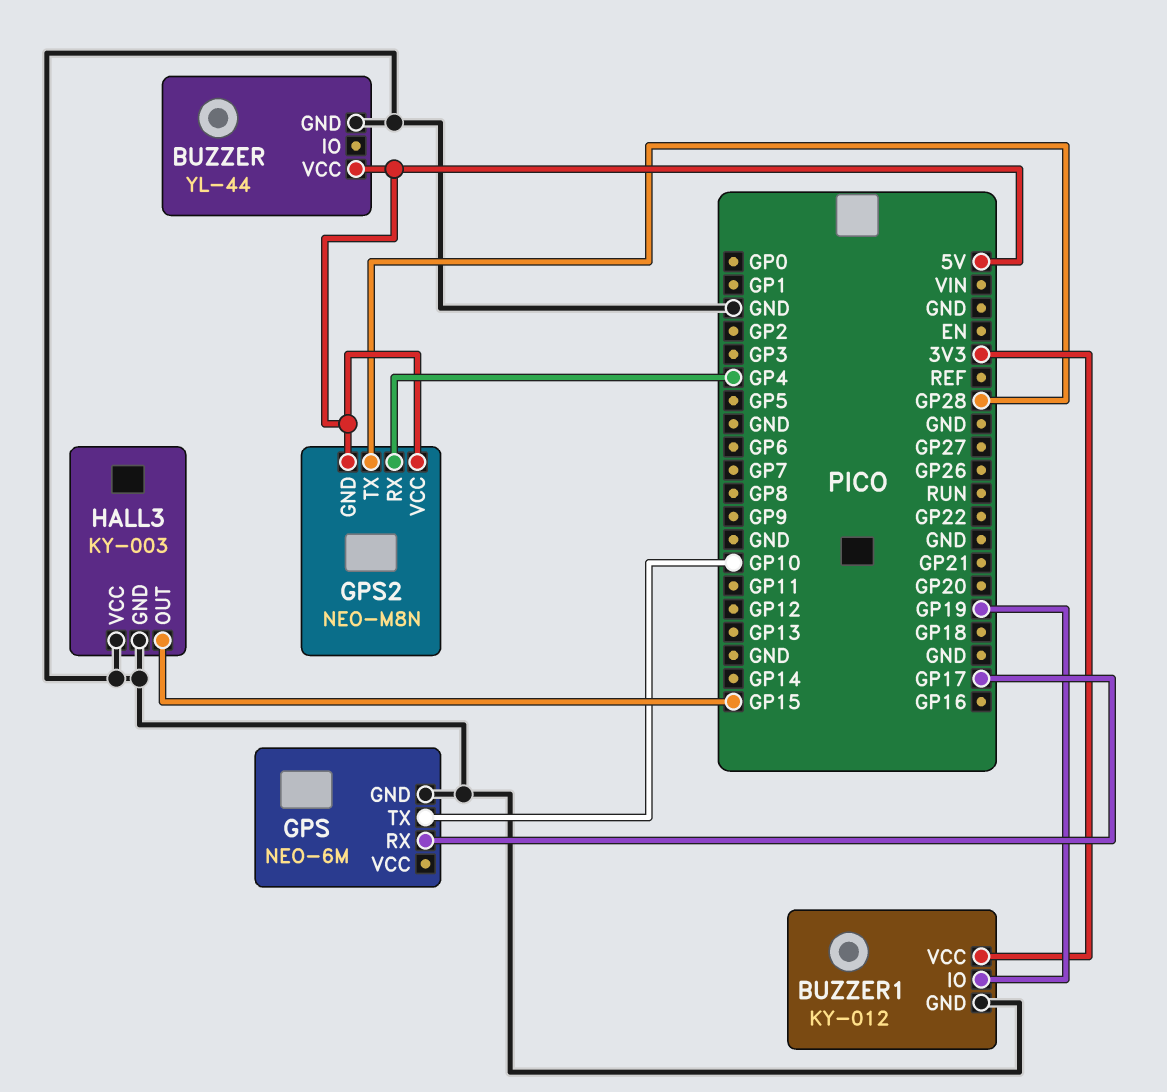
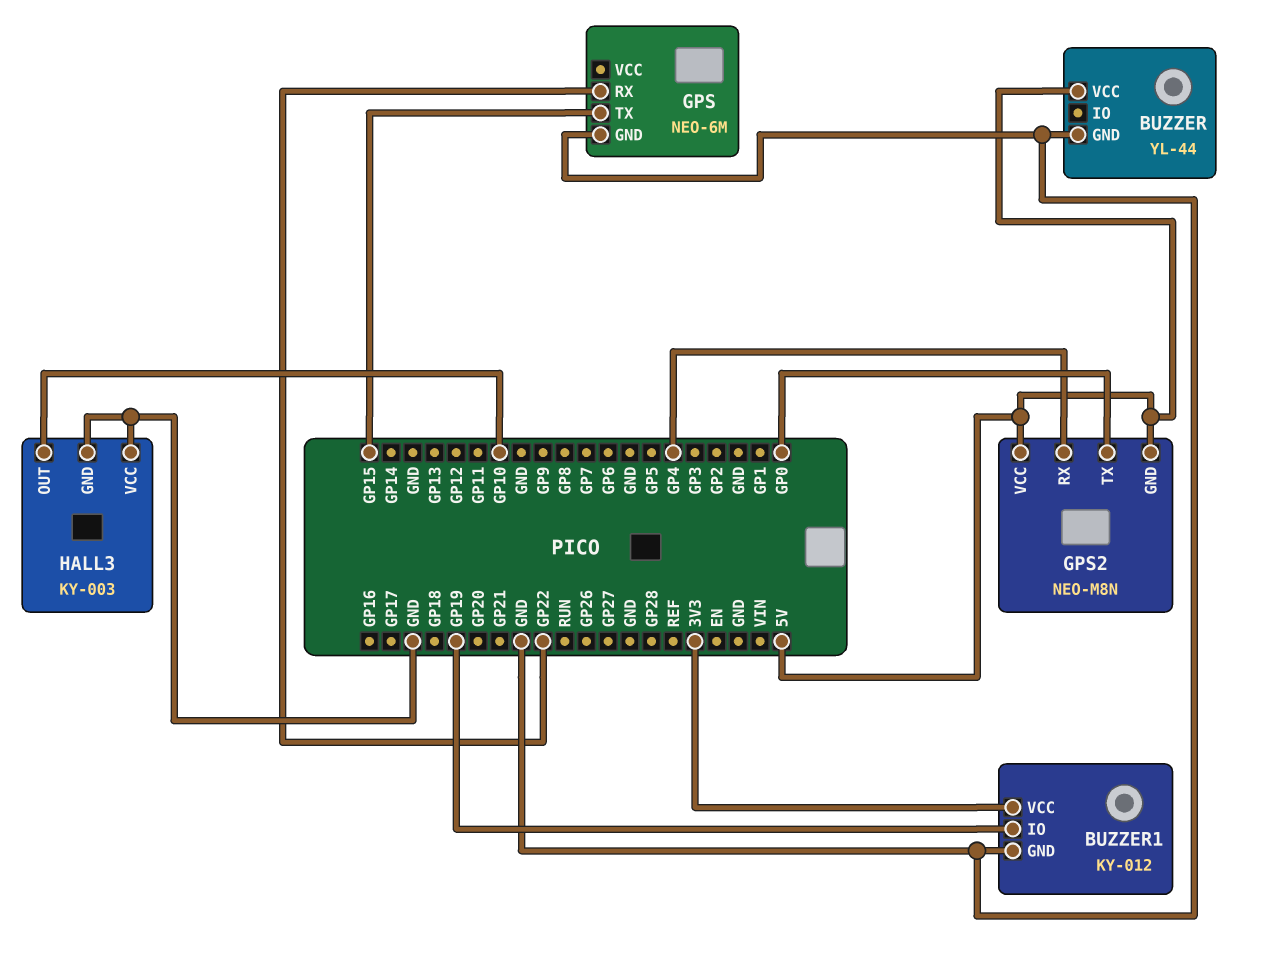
GPS pin RX: GP17 -> GP22
GPS pin TX: GP10 -> GP15
GPS2 pin TX: GP28 -> GP0
HALL3 pin OUT: GP15 -> GP10

